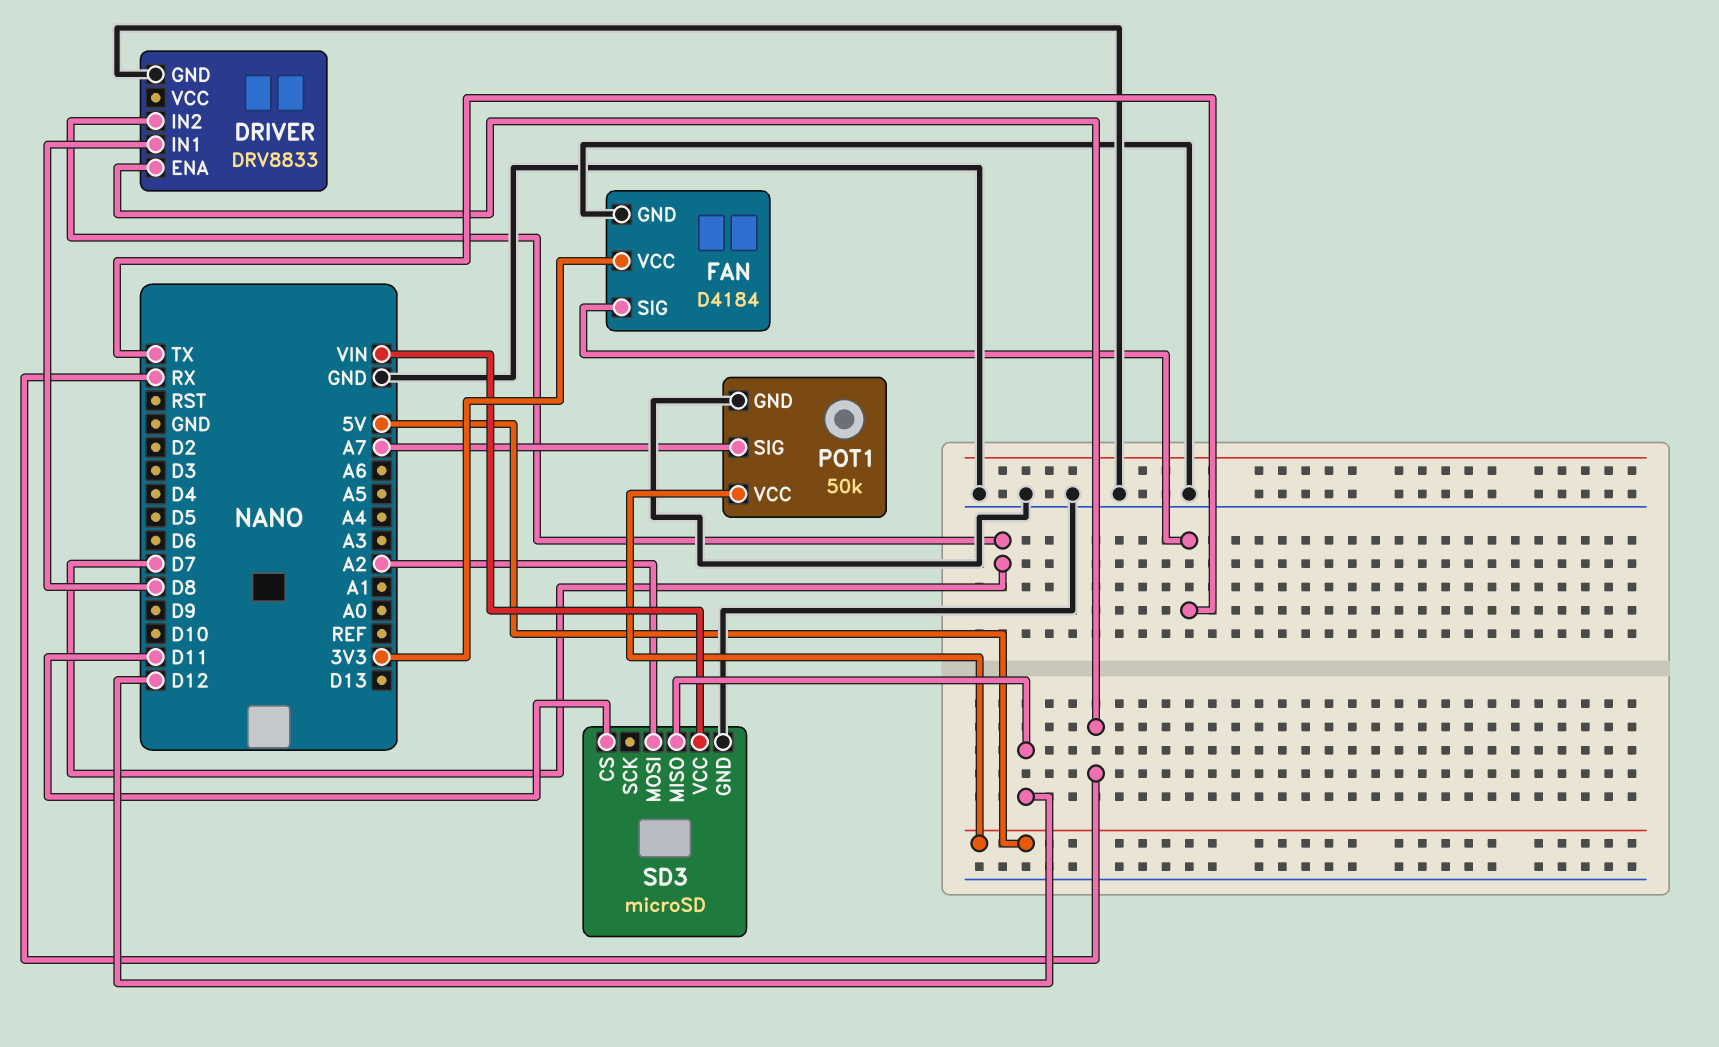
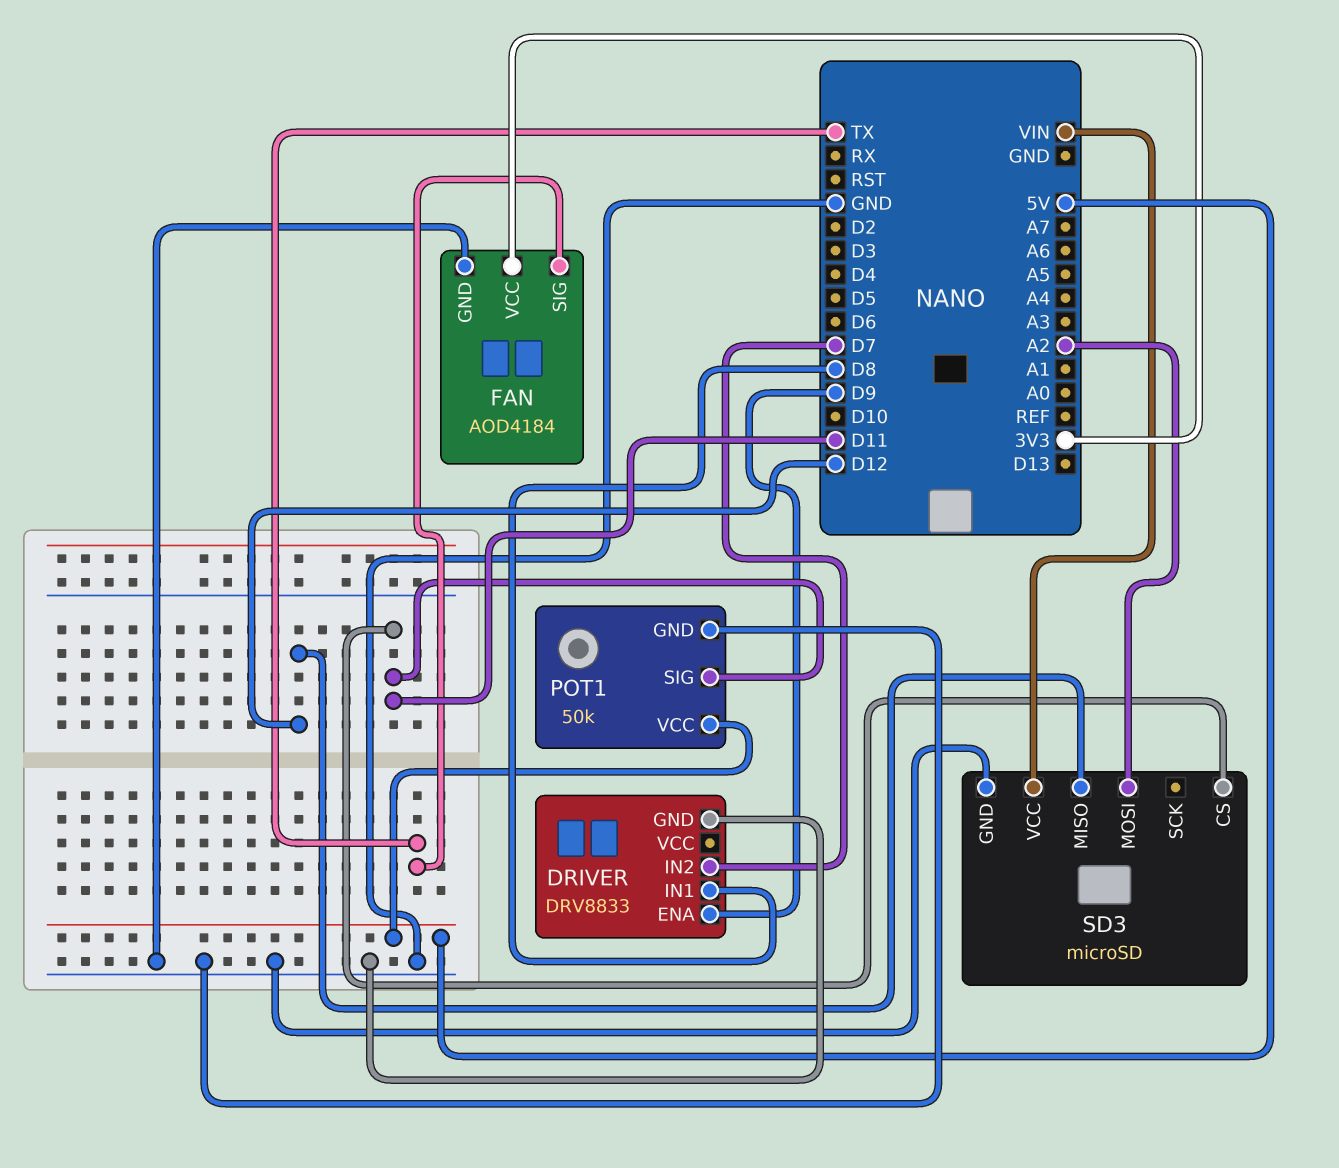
DRIVER pin ENA: RX -> D9
FAN: D4184 -> AOD4184
POT1 pin SIG: A7 -> D11

